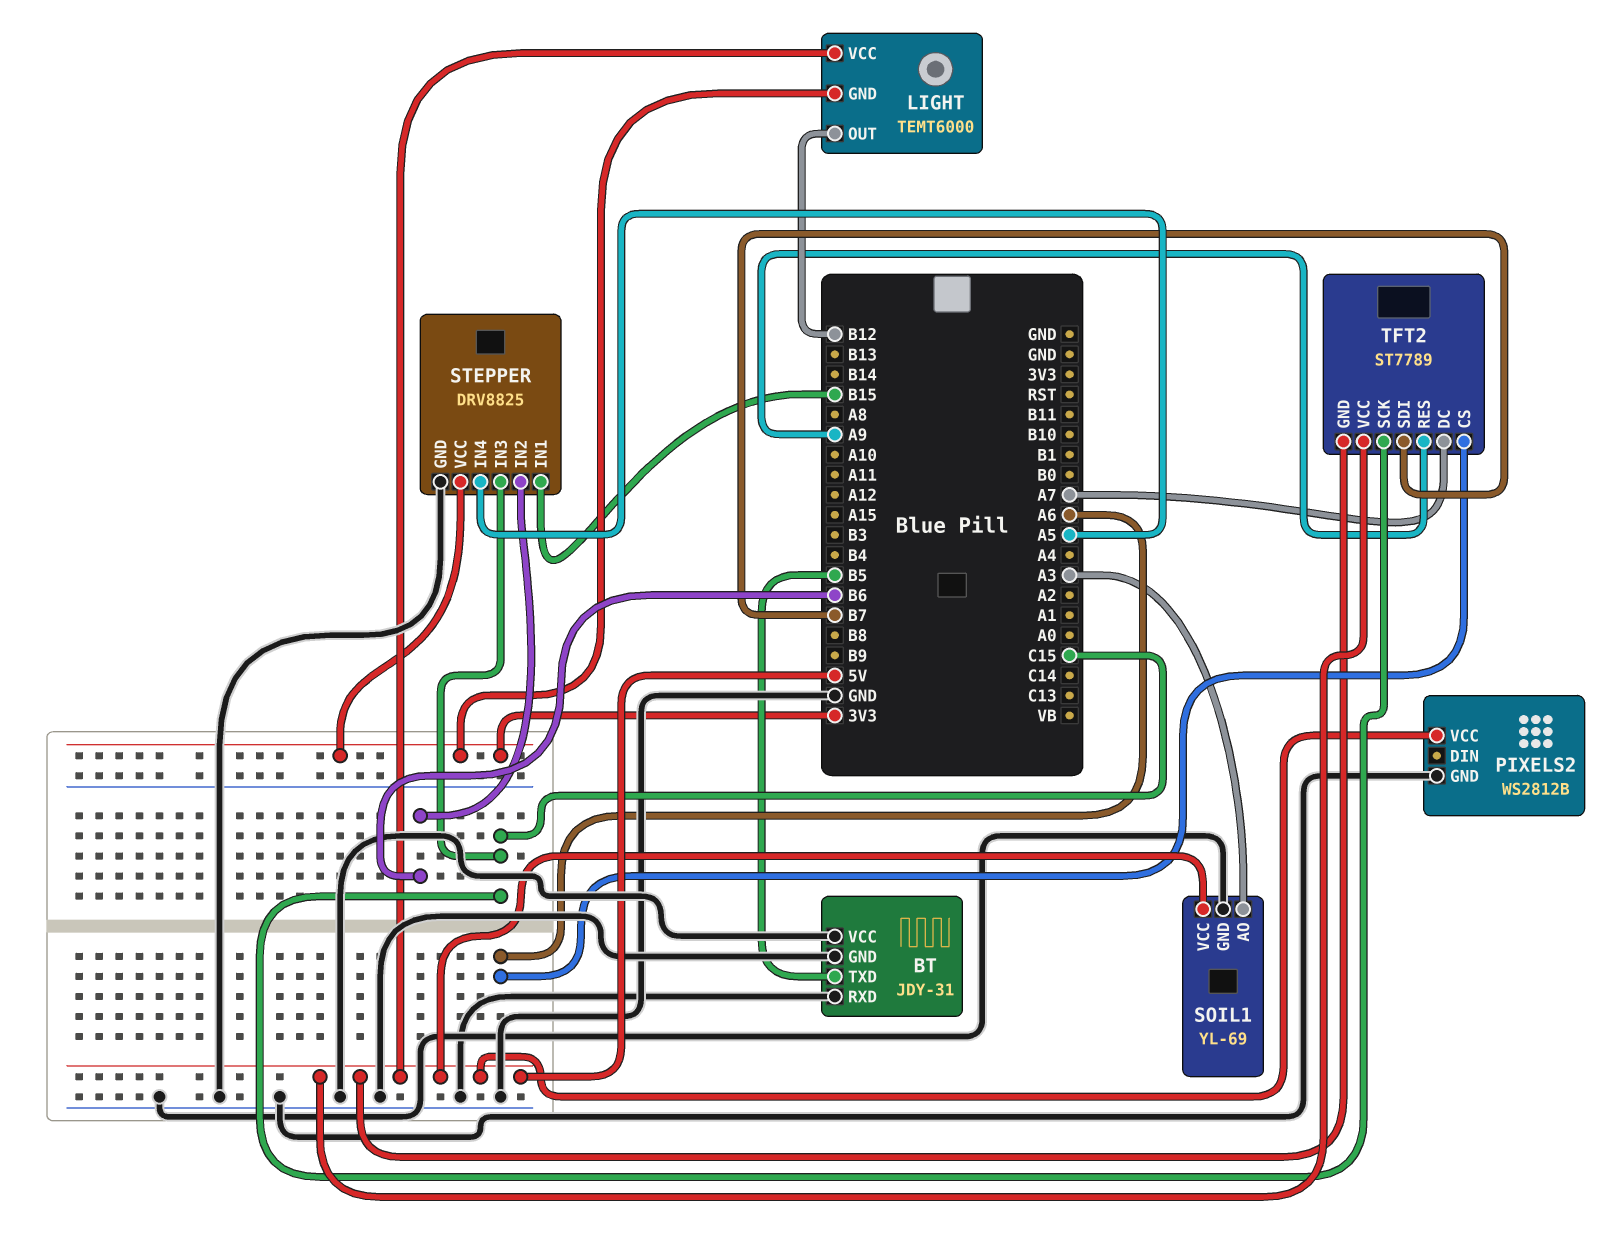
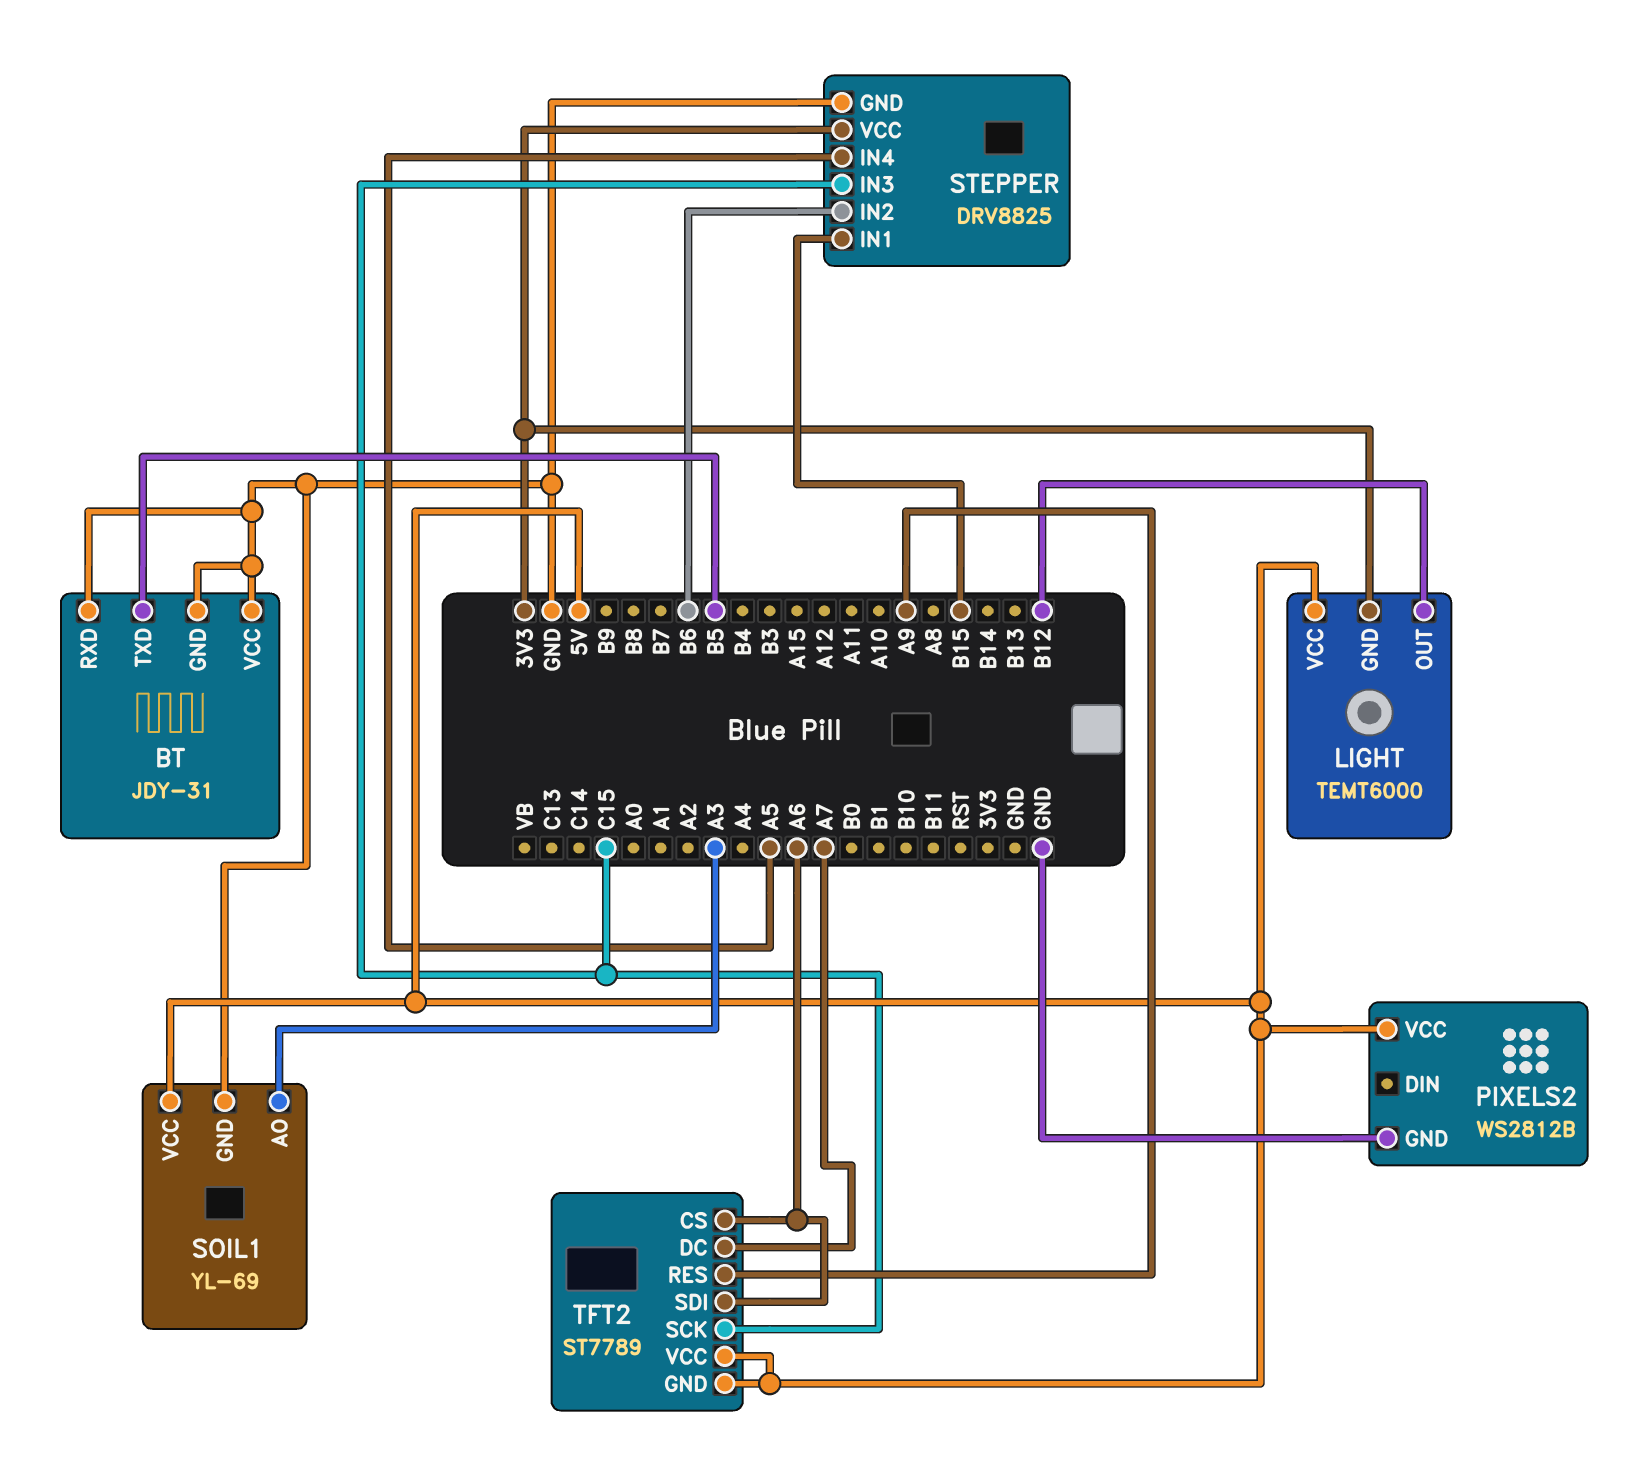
TFT2 pin SDI: B7 -> A6

